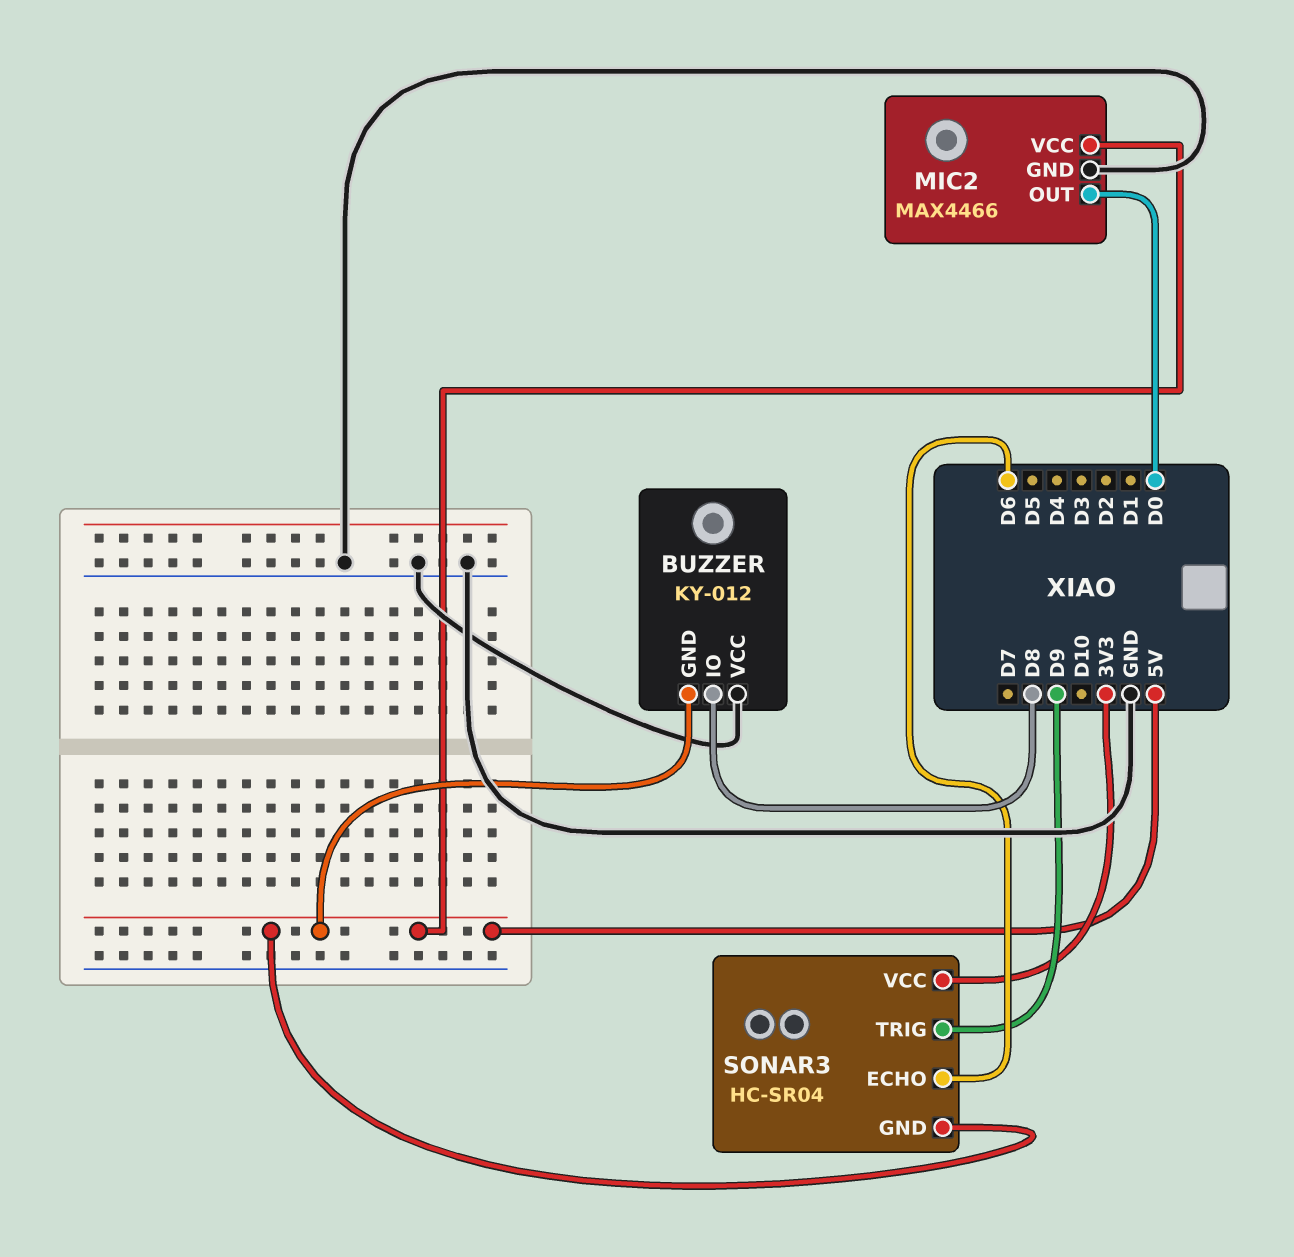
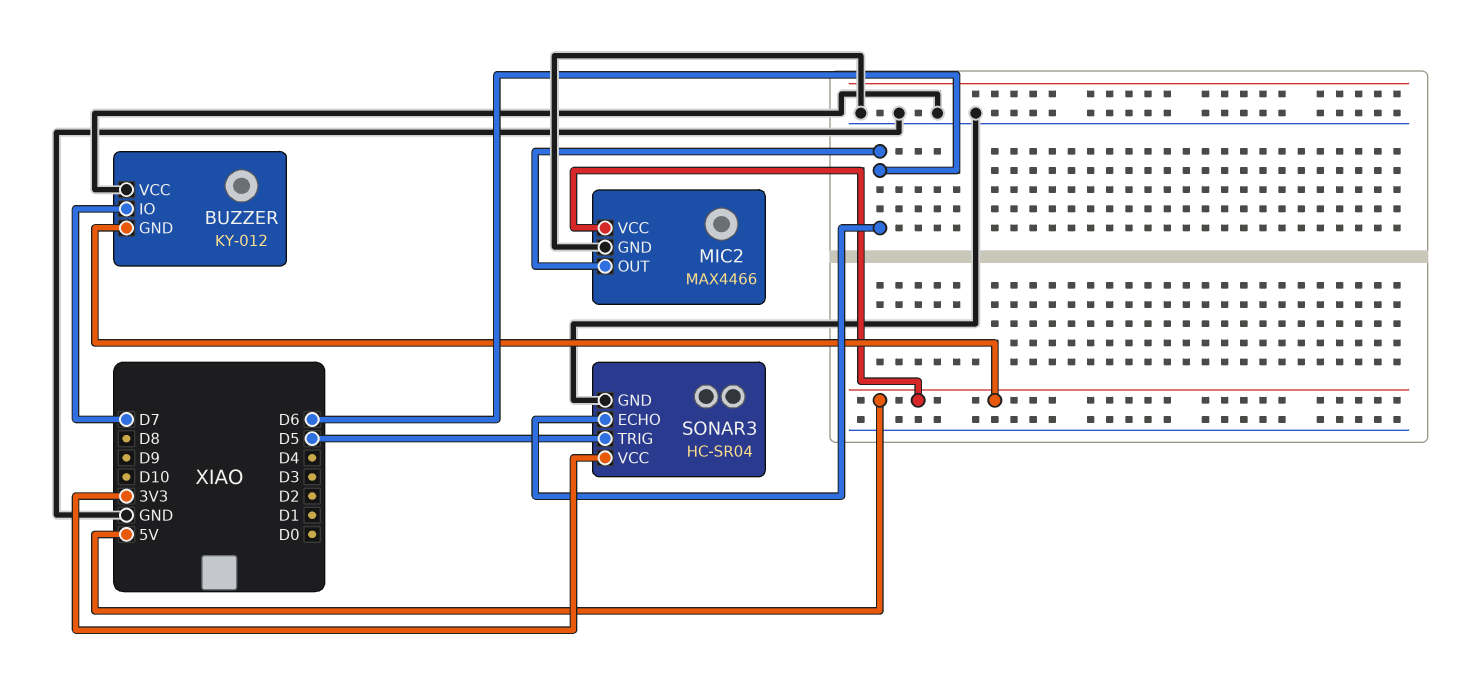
BUZZER pin IO: D8 -> D7
MIC2 pin OUT: D0 -> D6
SONAR3 pin GND: 5V -> GND
SONAR3 pin TRIG: D9 -> D5

